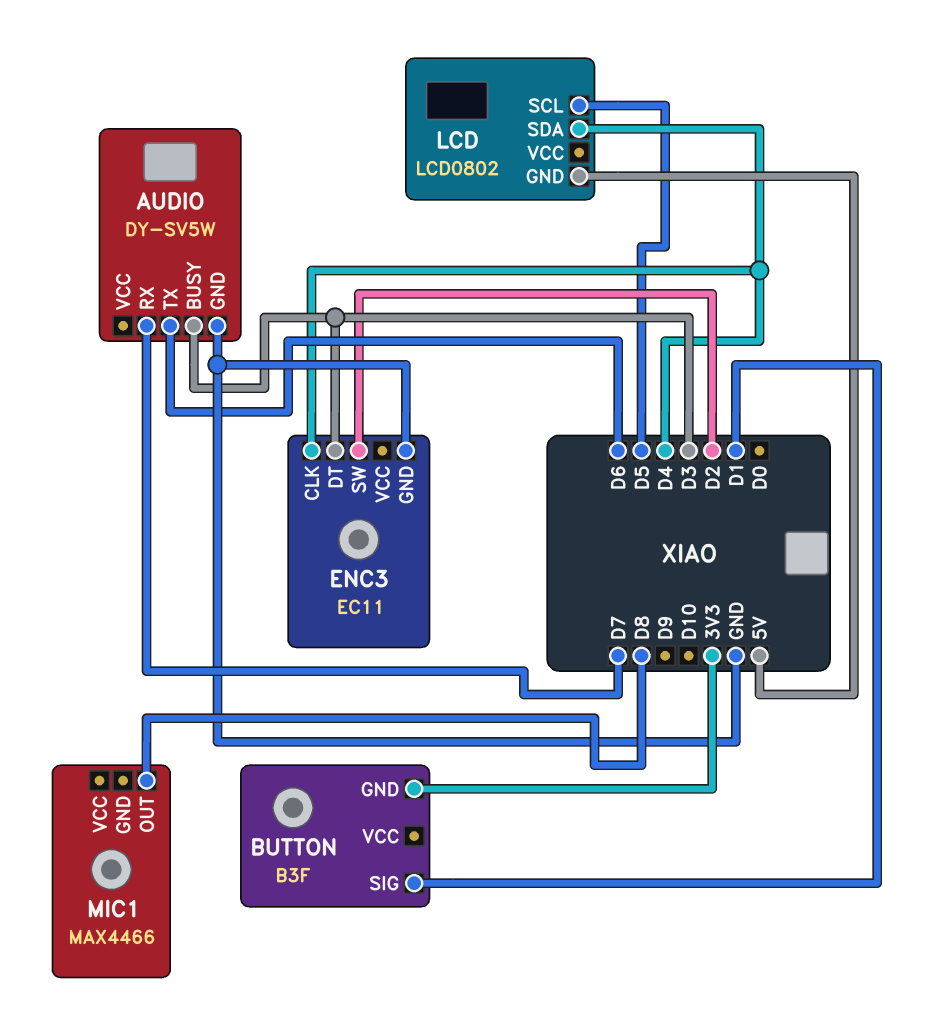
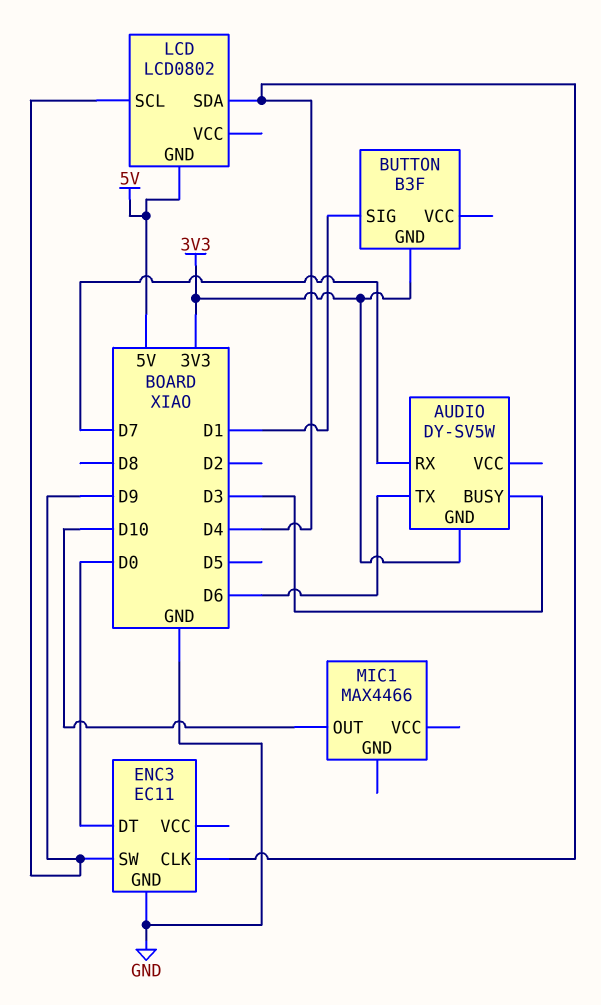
AUDIO pin GND: GND -> 3V3
ENC3 pin DT: D3 -> D0
ENC3 pin SW: D2 -> D9
LCD pin SCL: D5 -> D9
MIC1 pin OUT: D8 -> D10

